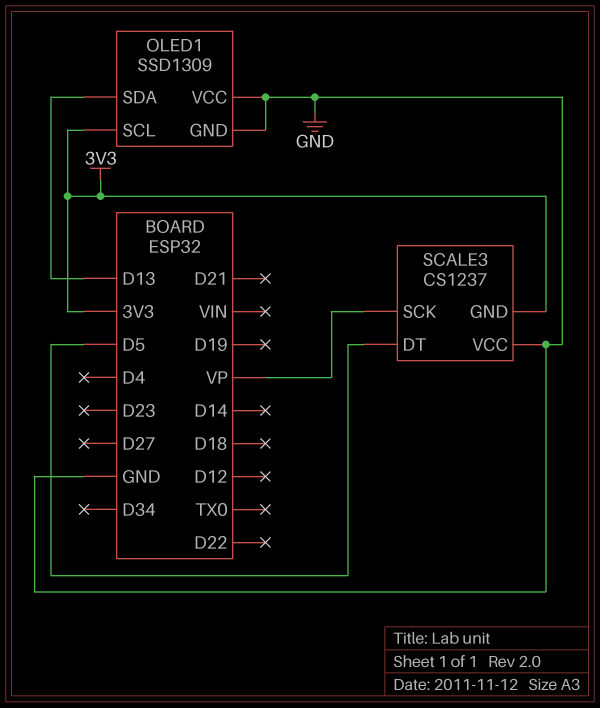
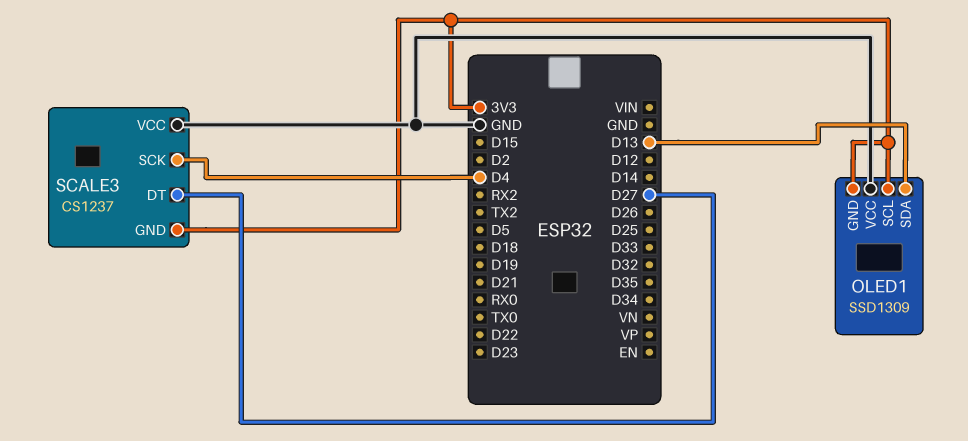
OLED1 pin GND: GND -> 3V3
SCALE3 pin DT: D5 -> D27
SCALE3 pin SCK: VP -> D4

